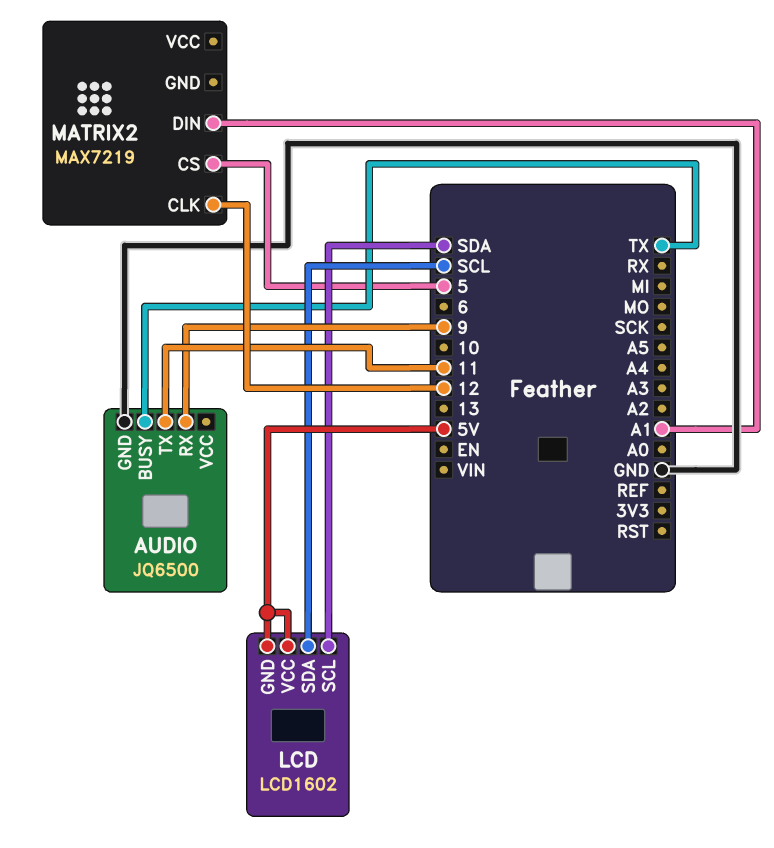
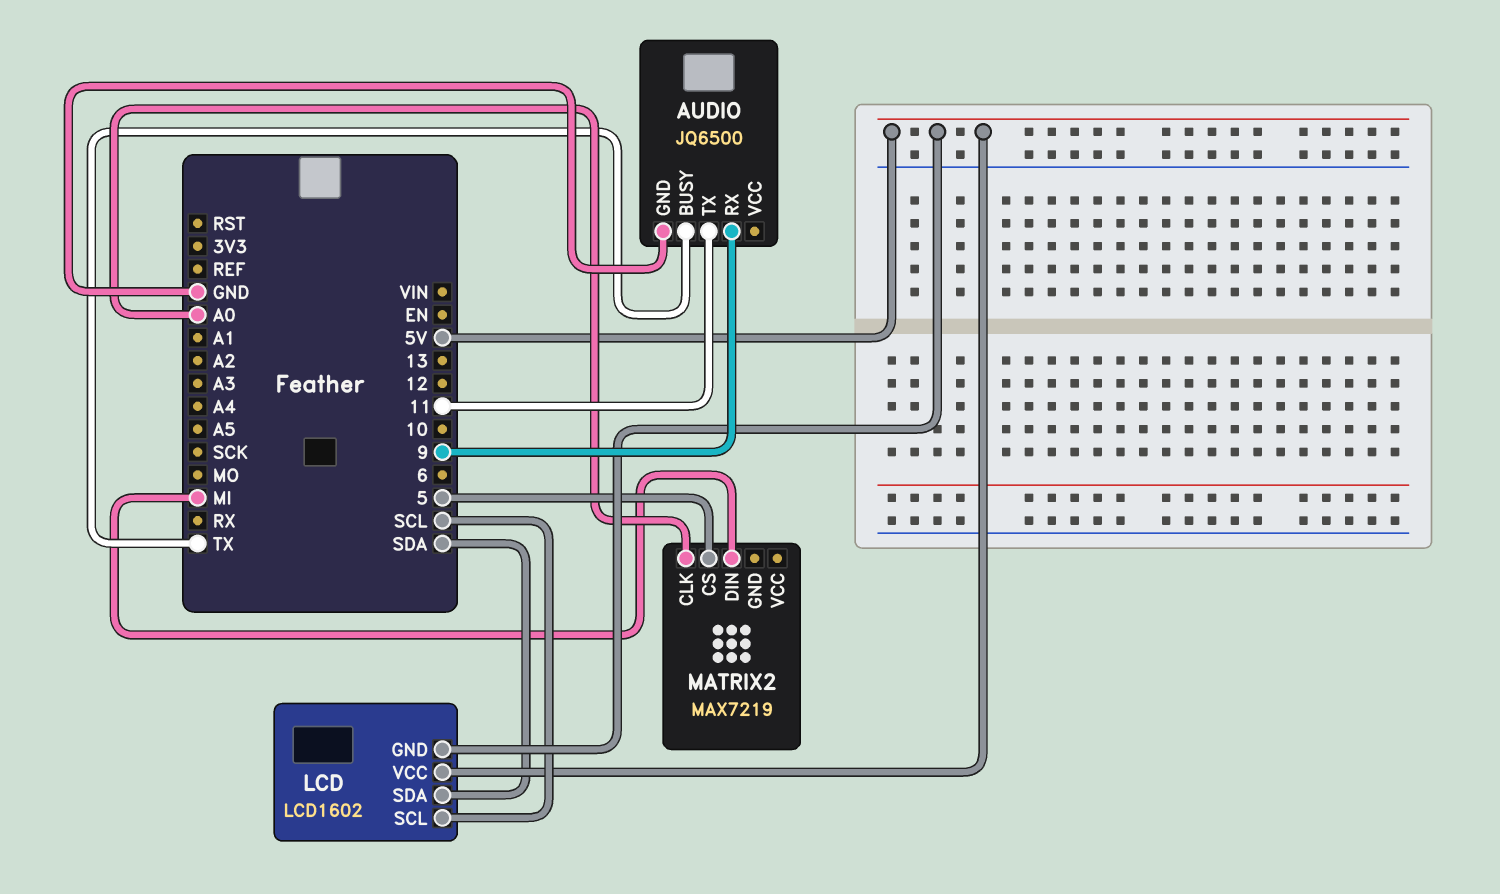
LCD pin SCL: SDA -> SCL
LCD pin SDA: SCL -> SDA
MATRIX2 pin CLK: 12 -> A0
MATRIX2 pin DIN: A1 -> MI

